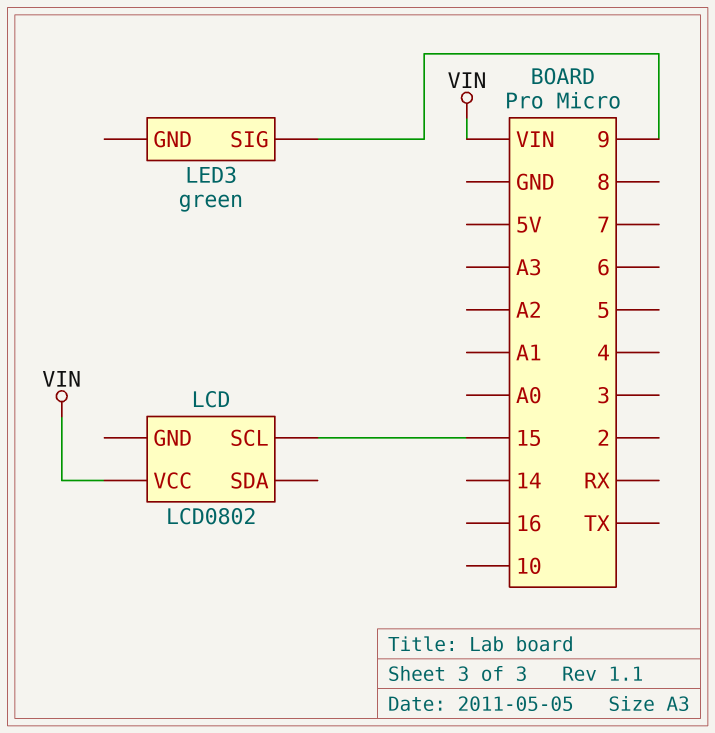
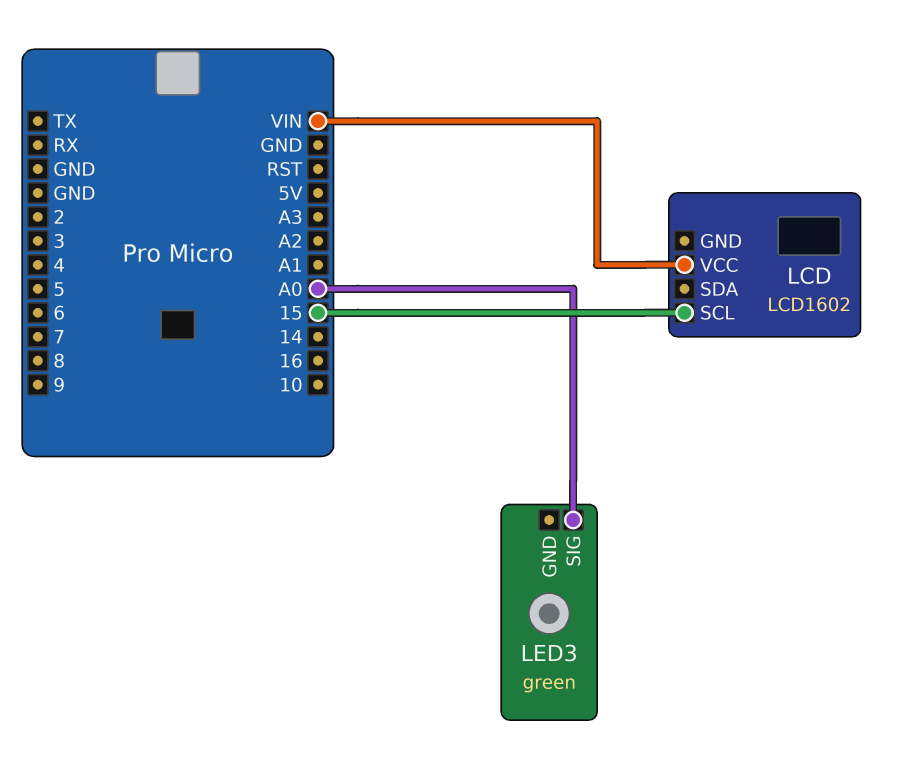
LCD: LCD0802 -> LCD1602
LED3 pin SIG: 9 -> A0

